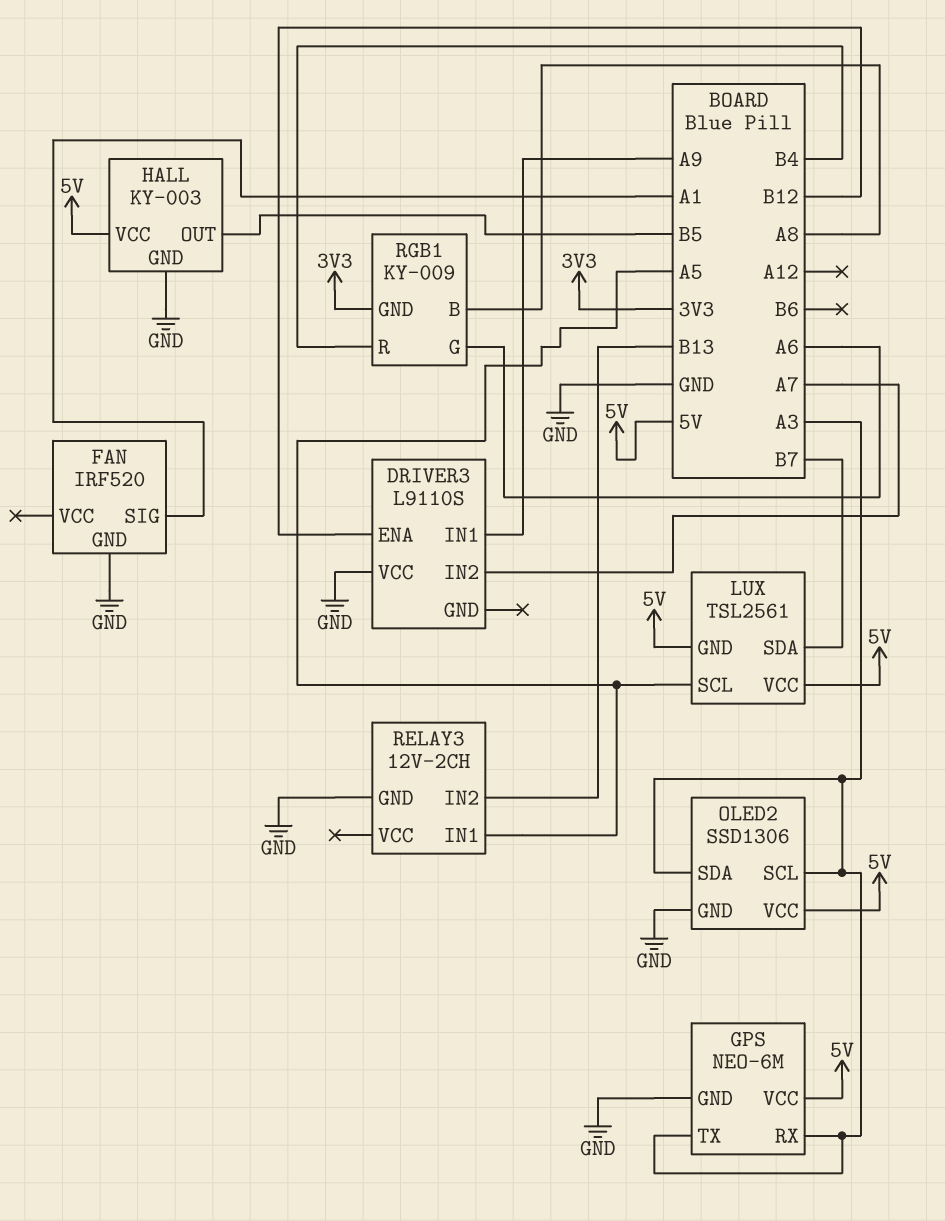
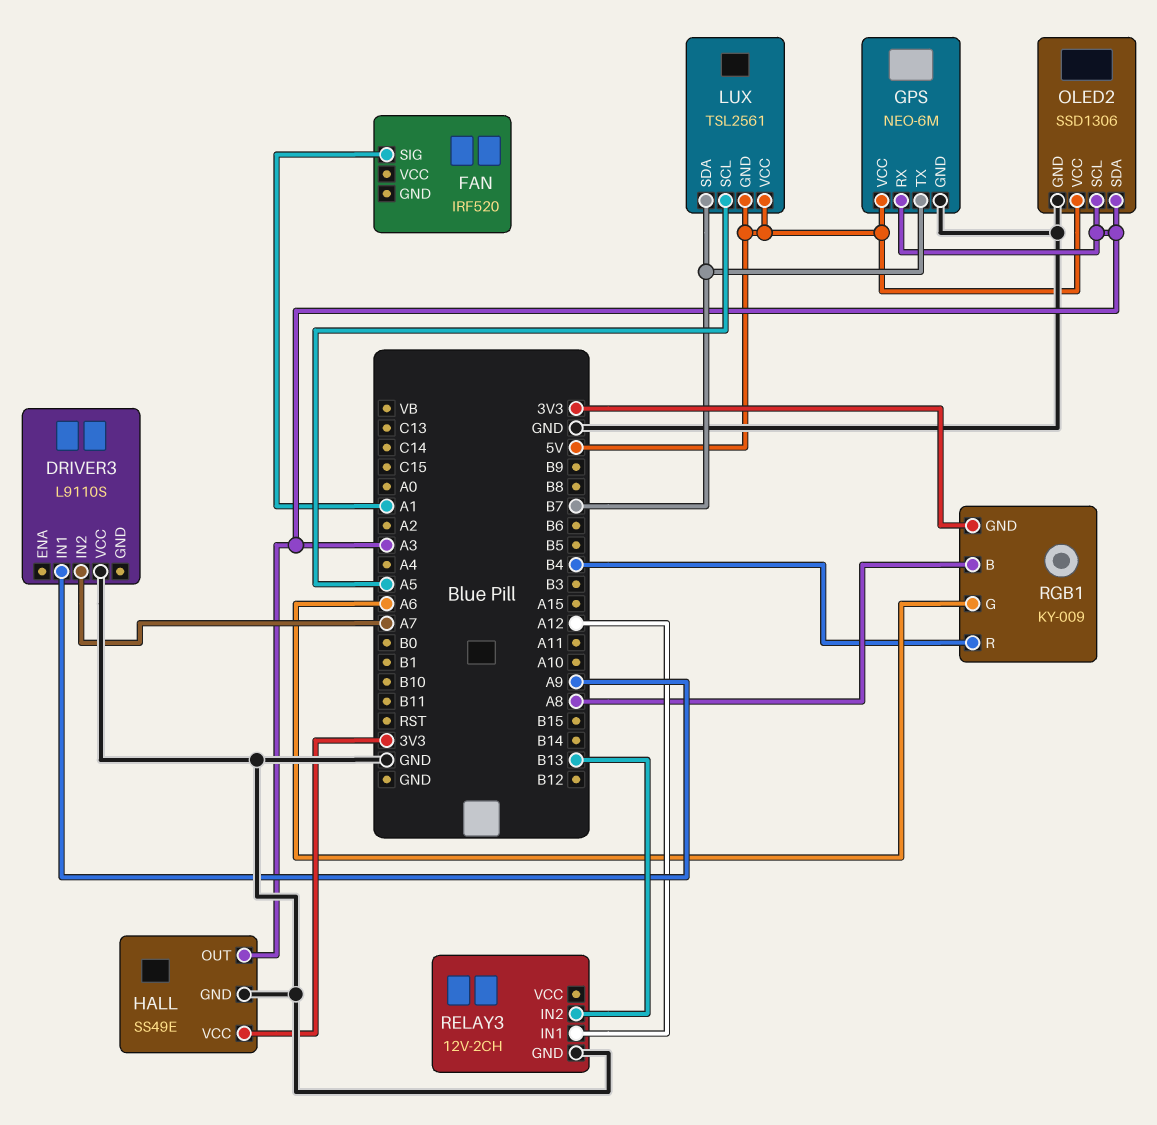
DRIVER3 pin ENA: B12 -> none
FAN pin GND: GND -> none
GPS pin TX: A3 -> B7
HALL: KY-003 -> SS49E
HALL pin OUT: B5 -> A3
HALL pin VCC: 5V -> 3V3
RELAY3 pin IN1: A5 -> A12

